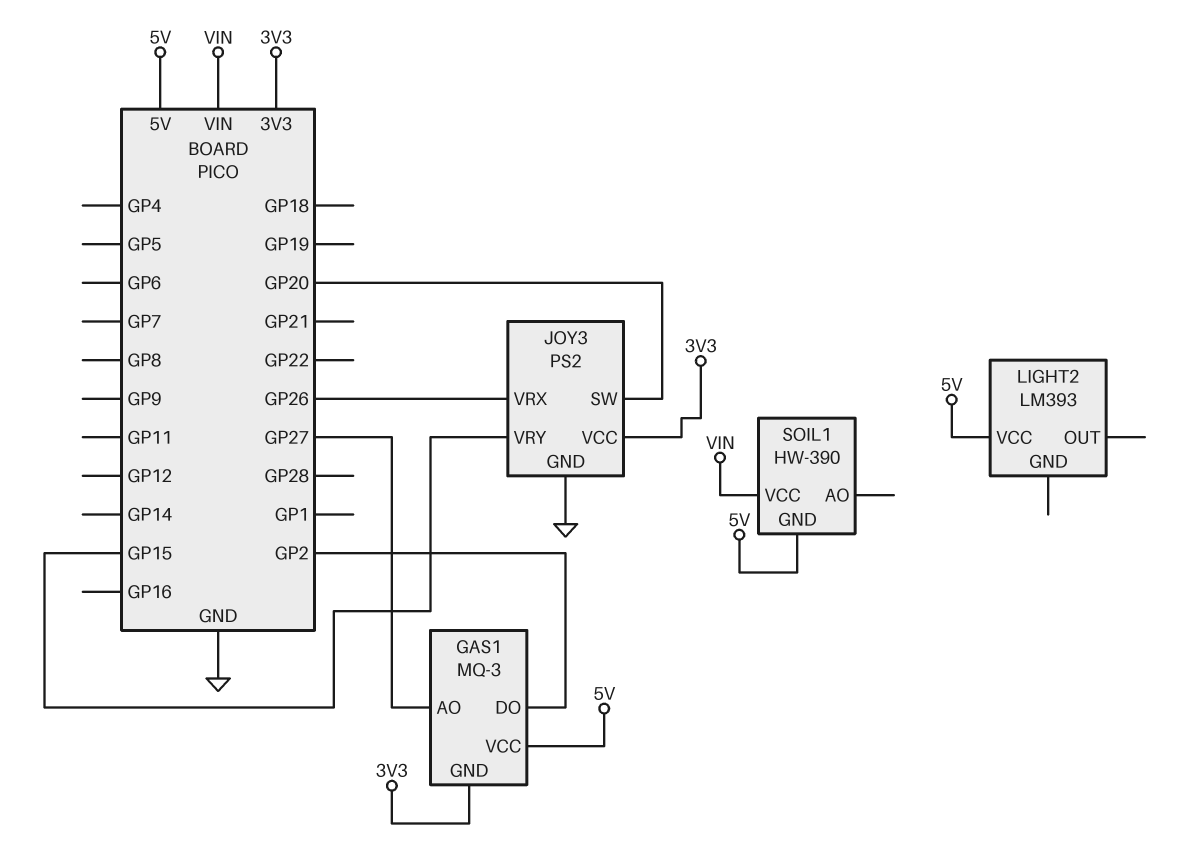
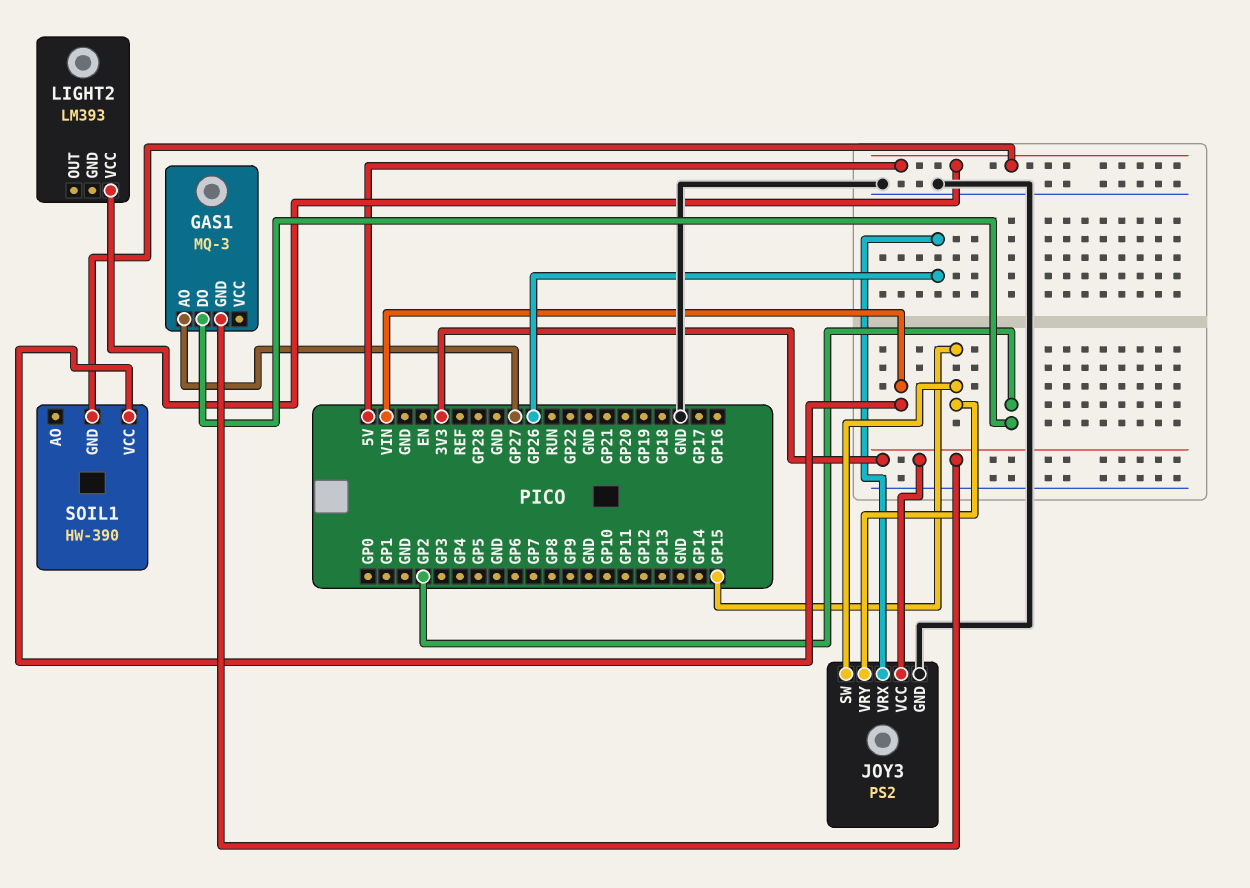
GAS1 pin VCC: 5V -> none
JOY3 pin SW: GP20 -> GP15

